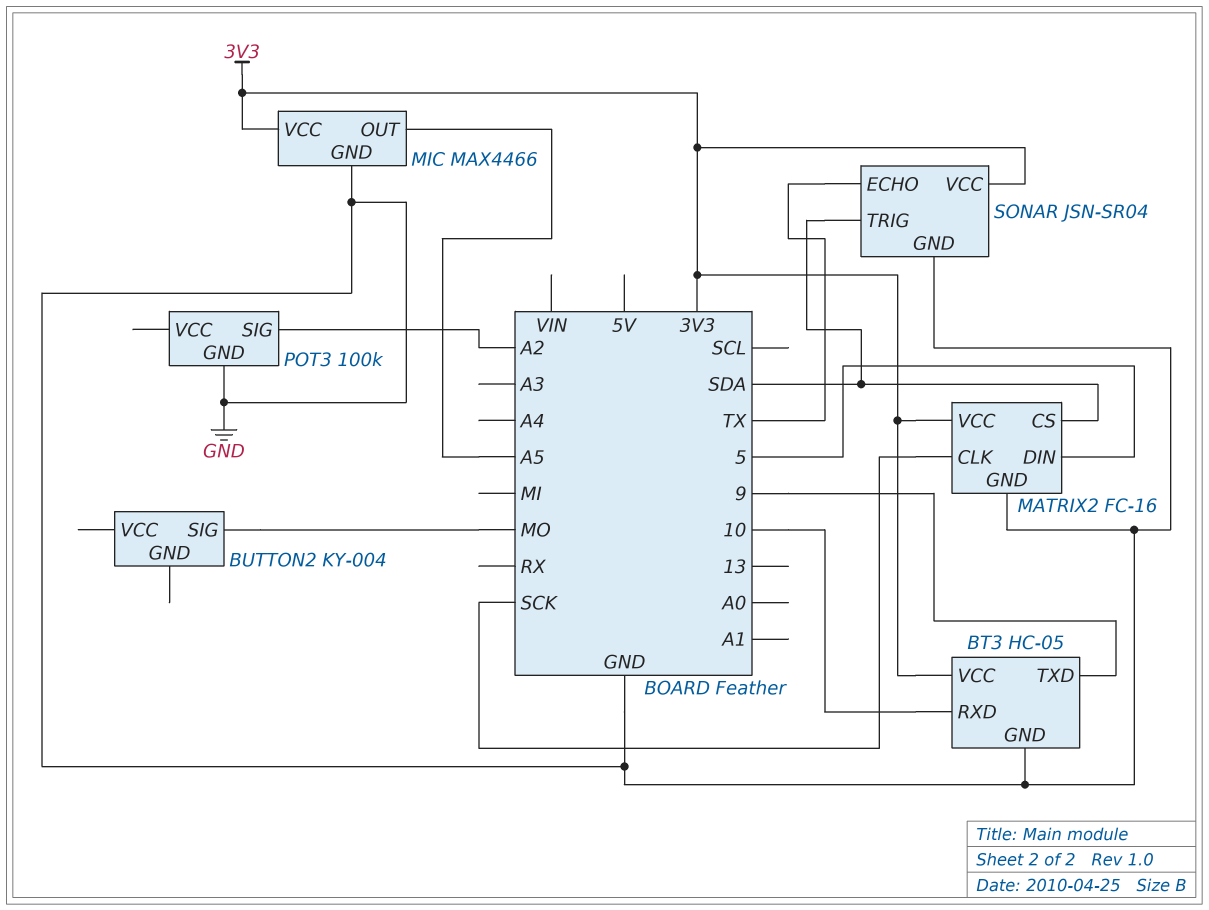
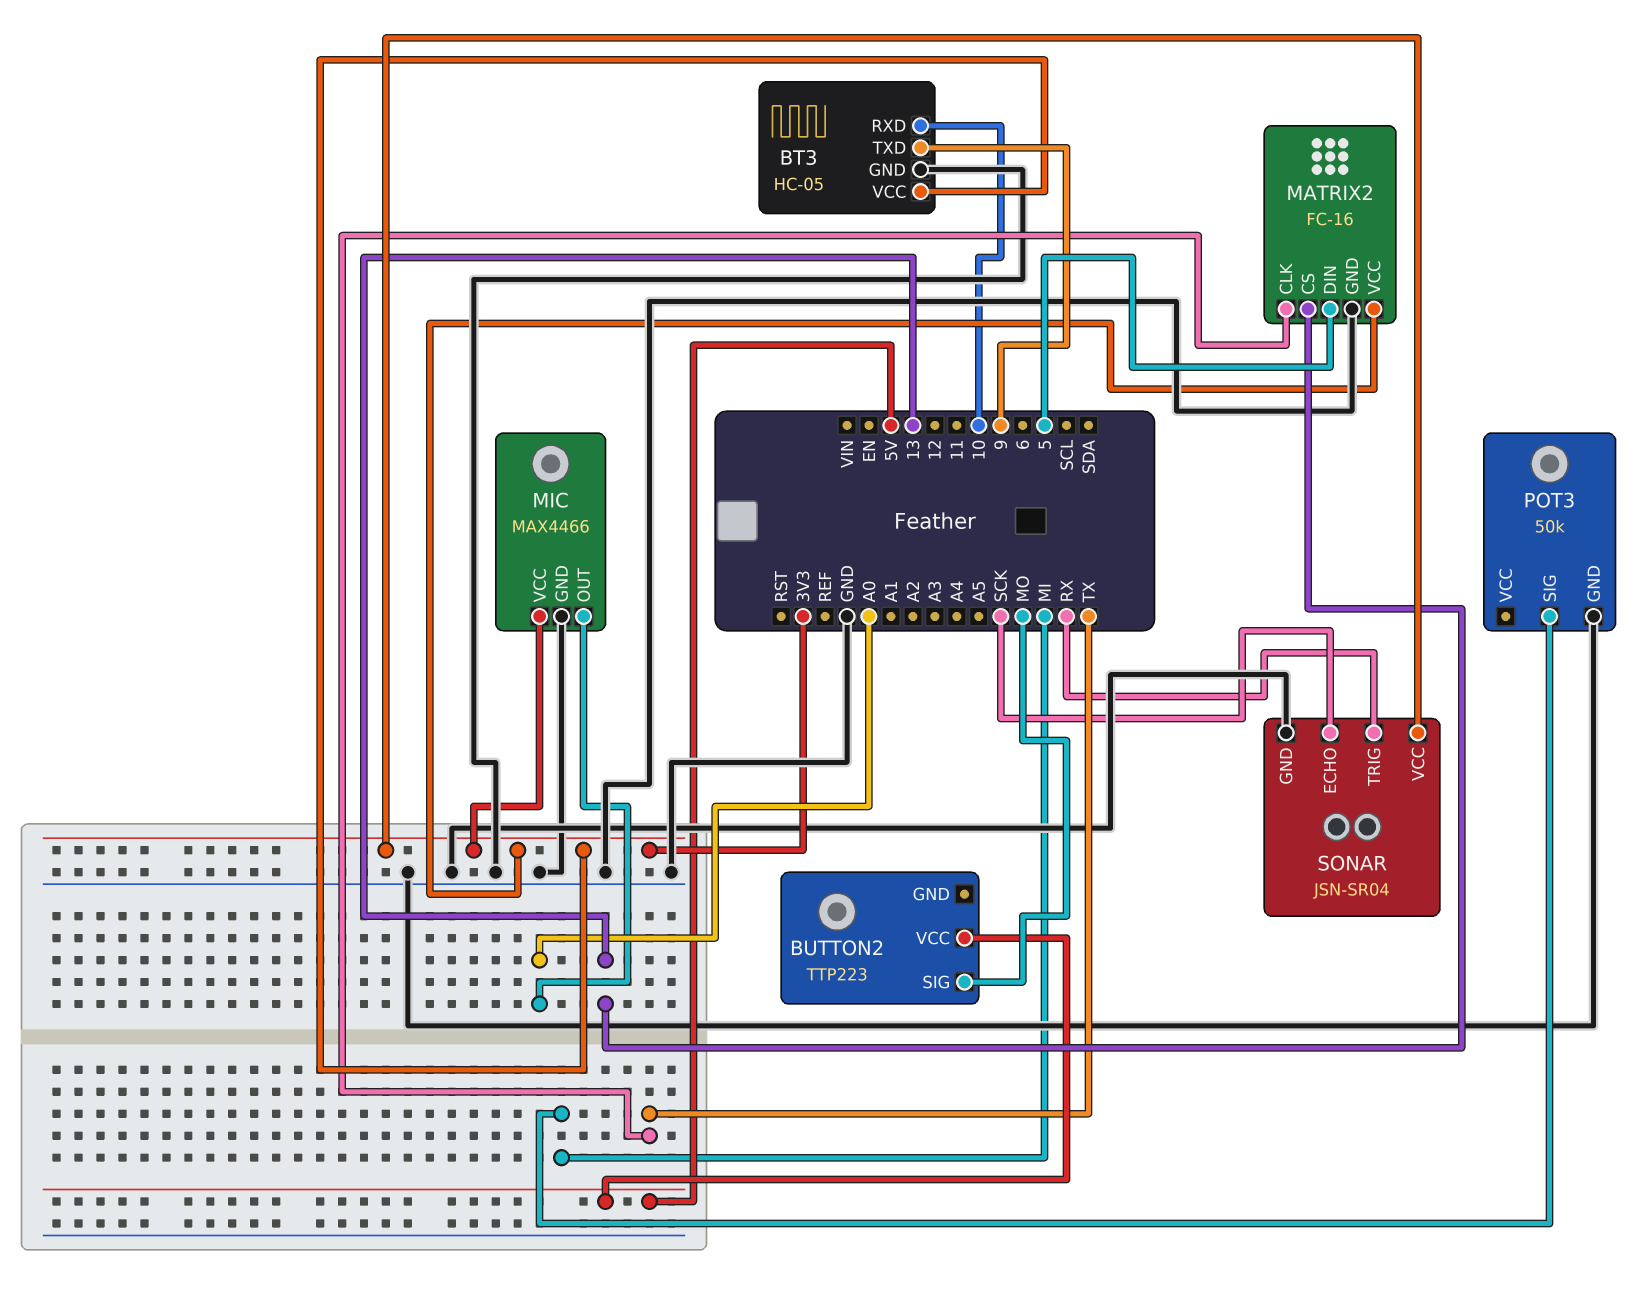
BUTTON2: KY-004 -> TTP223
BUTTON2 pin VCC: none -> 5V
MATRIX2 pin CLK: SCK -> TX
MATRIX2 pin CS: SDA -> 13
MIC pin OUT: A5 -> A0
POT3: 100k -> 50k
POT3 pin SIG: A2 -> MI
SONAR pin ECHO: TX -> SCK
SONAR pin TRIG: SDA -> RX

